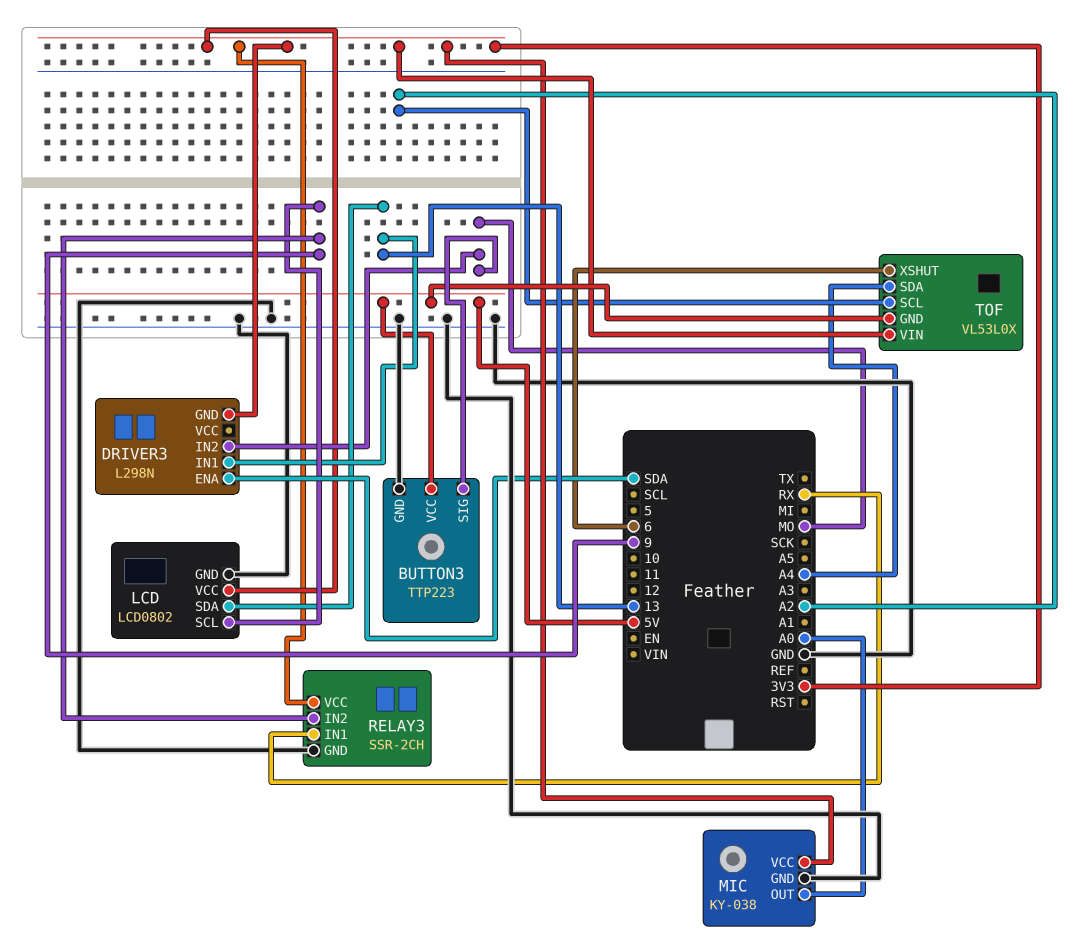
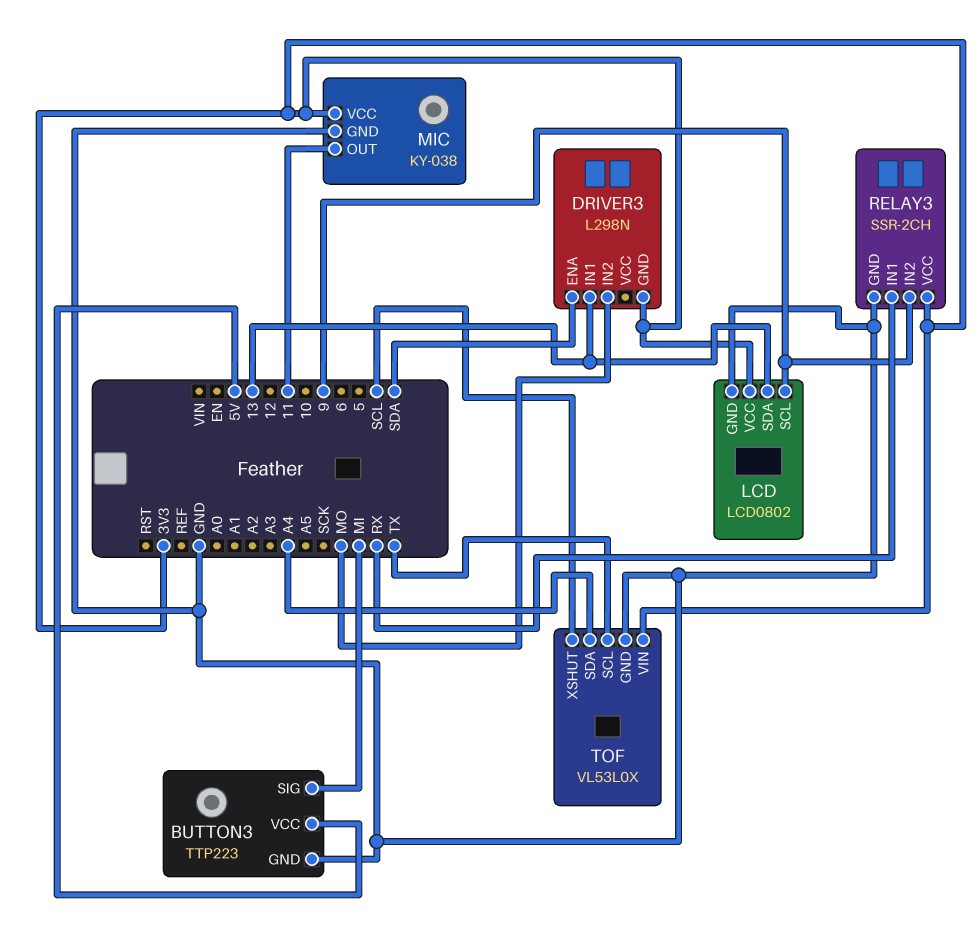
BUTTON3 pin SIG: MO -> MI
MIC pin OUT: A0 -> 11
TOF pin GND: 5V -> GND
TOF pin SCL: A2 -> TX
TOF pin XSHUT: 6 -> SCL

